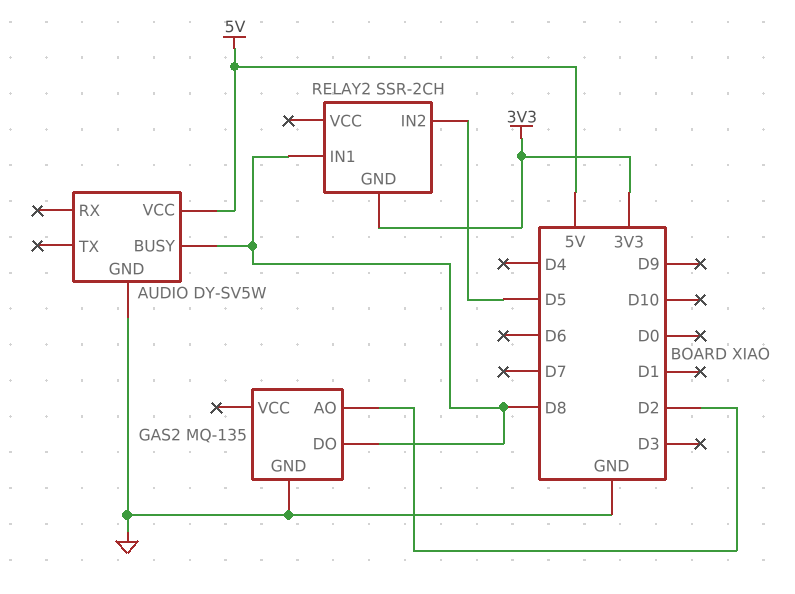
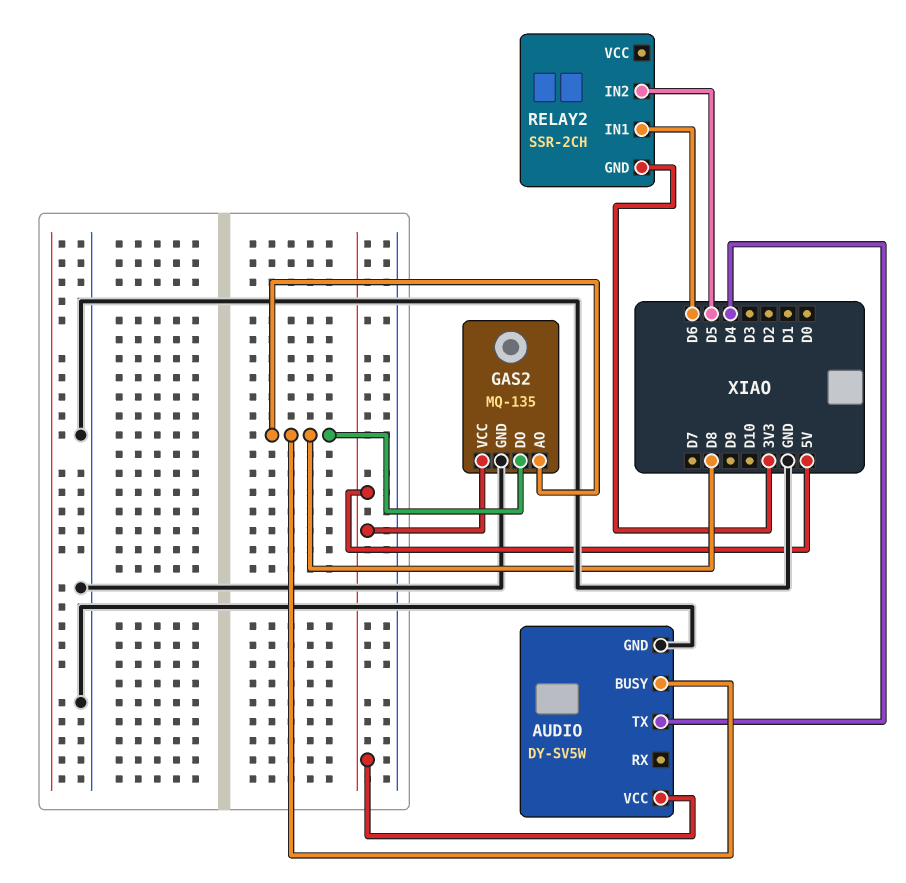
AUDIO pin TX: none -> D4
GAS2 pin AO: D2 -> D8
GAS2 pin VCC: none -> 5V
RELAY2 pin IN1: D8 -> D6

